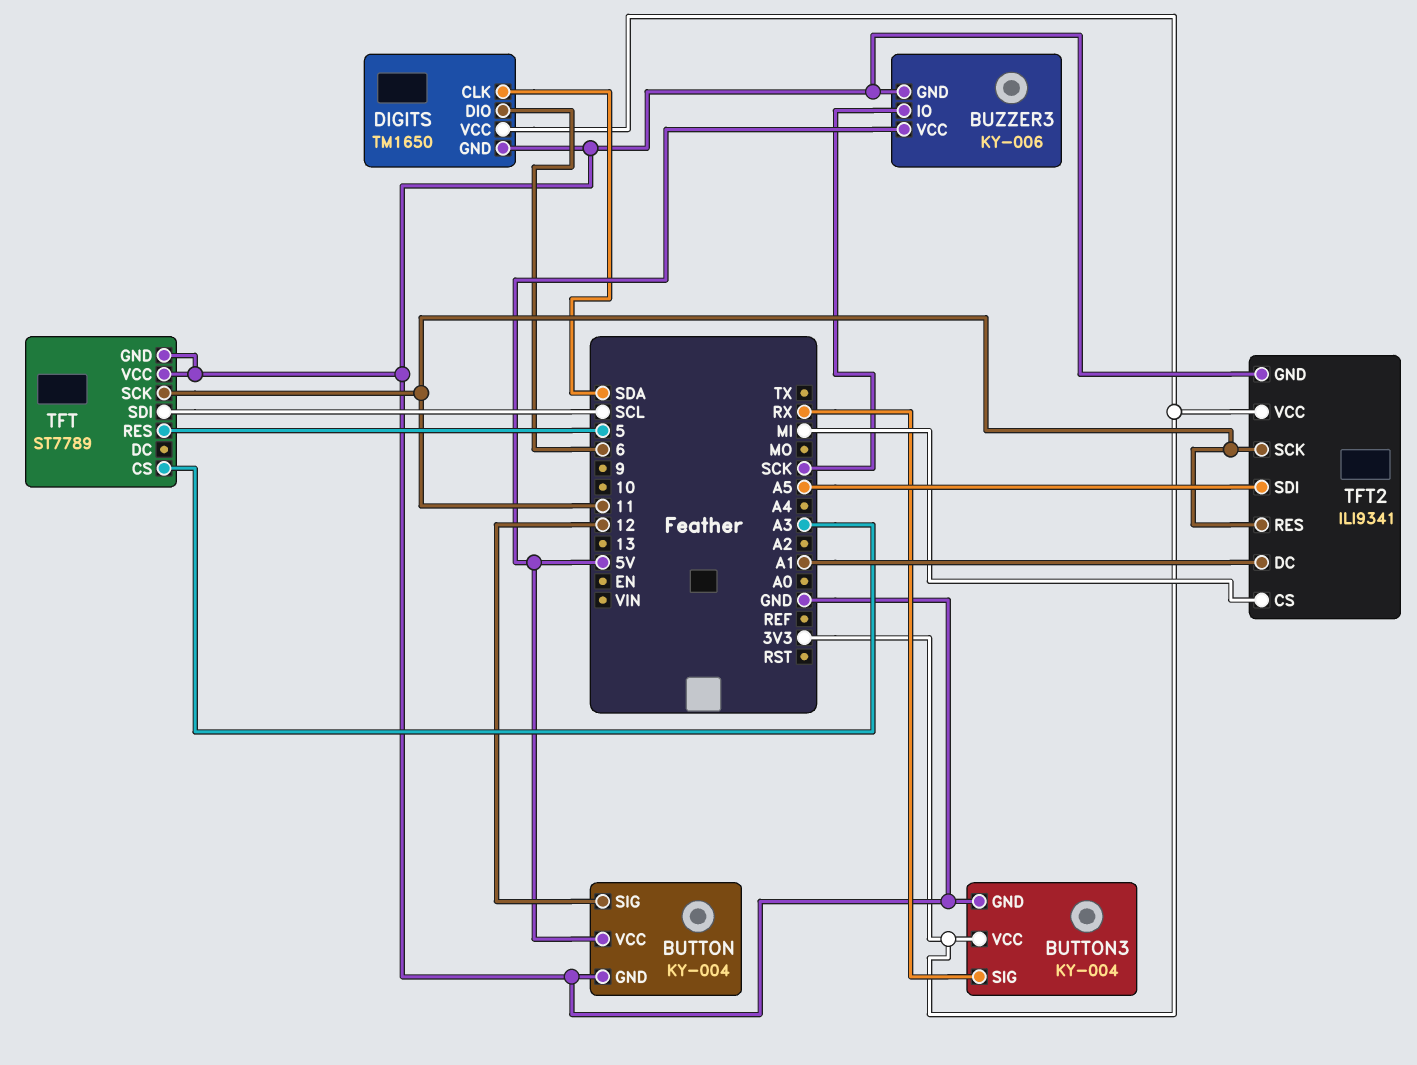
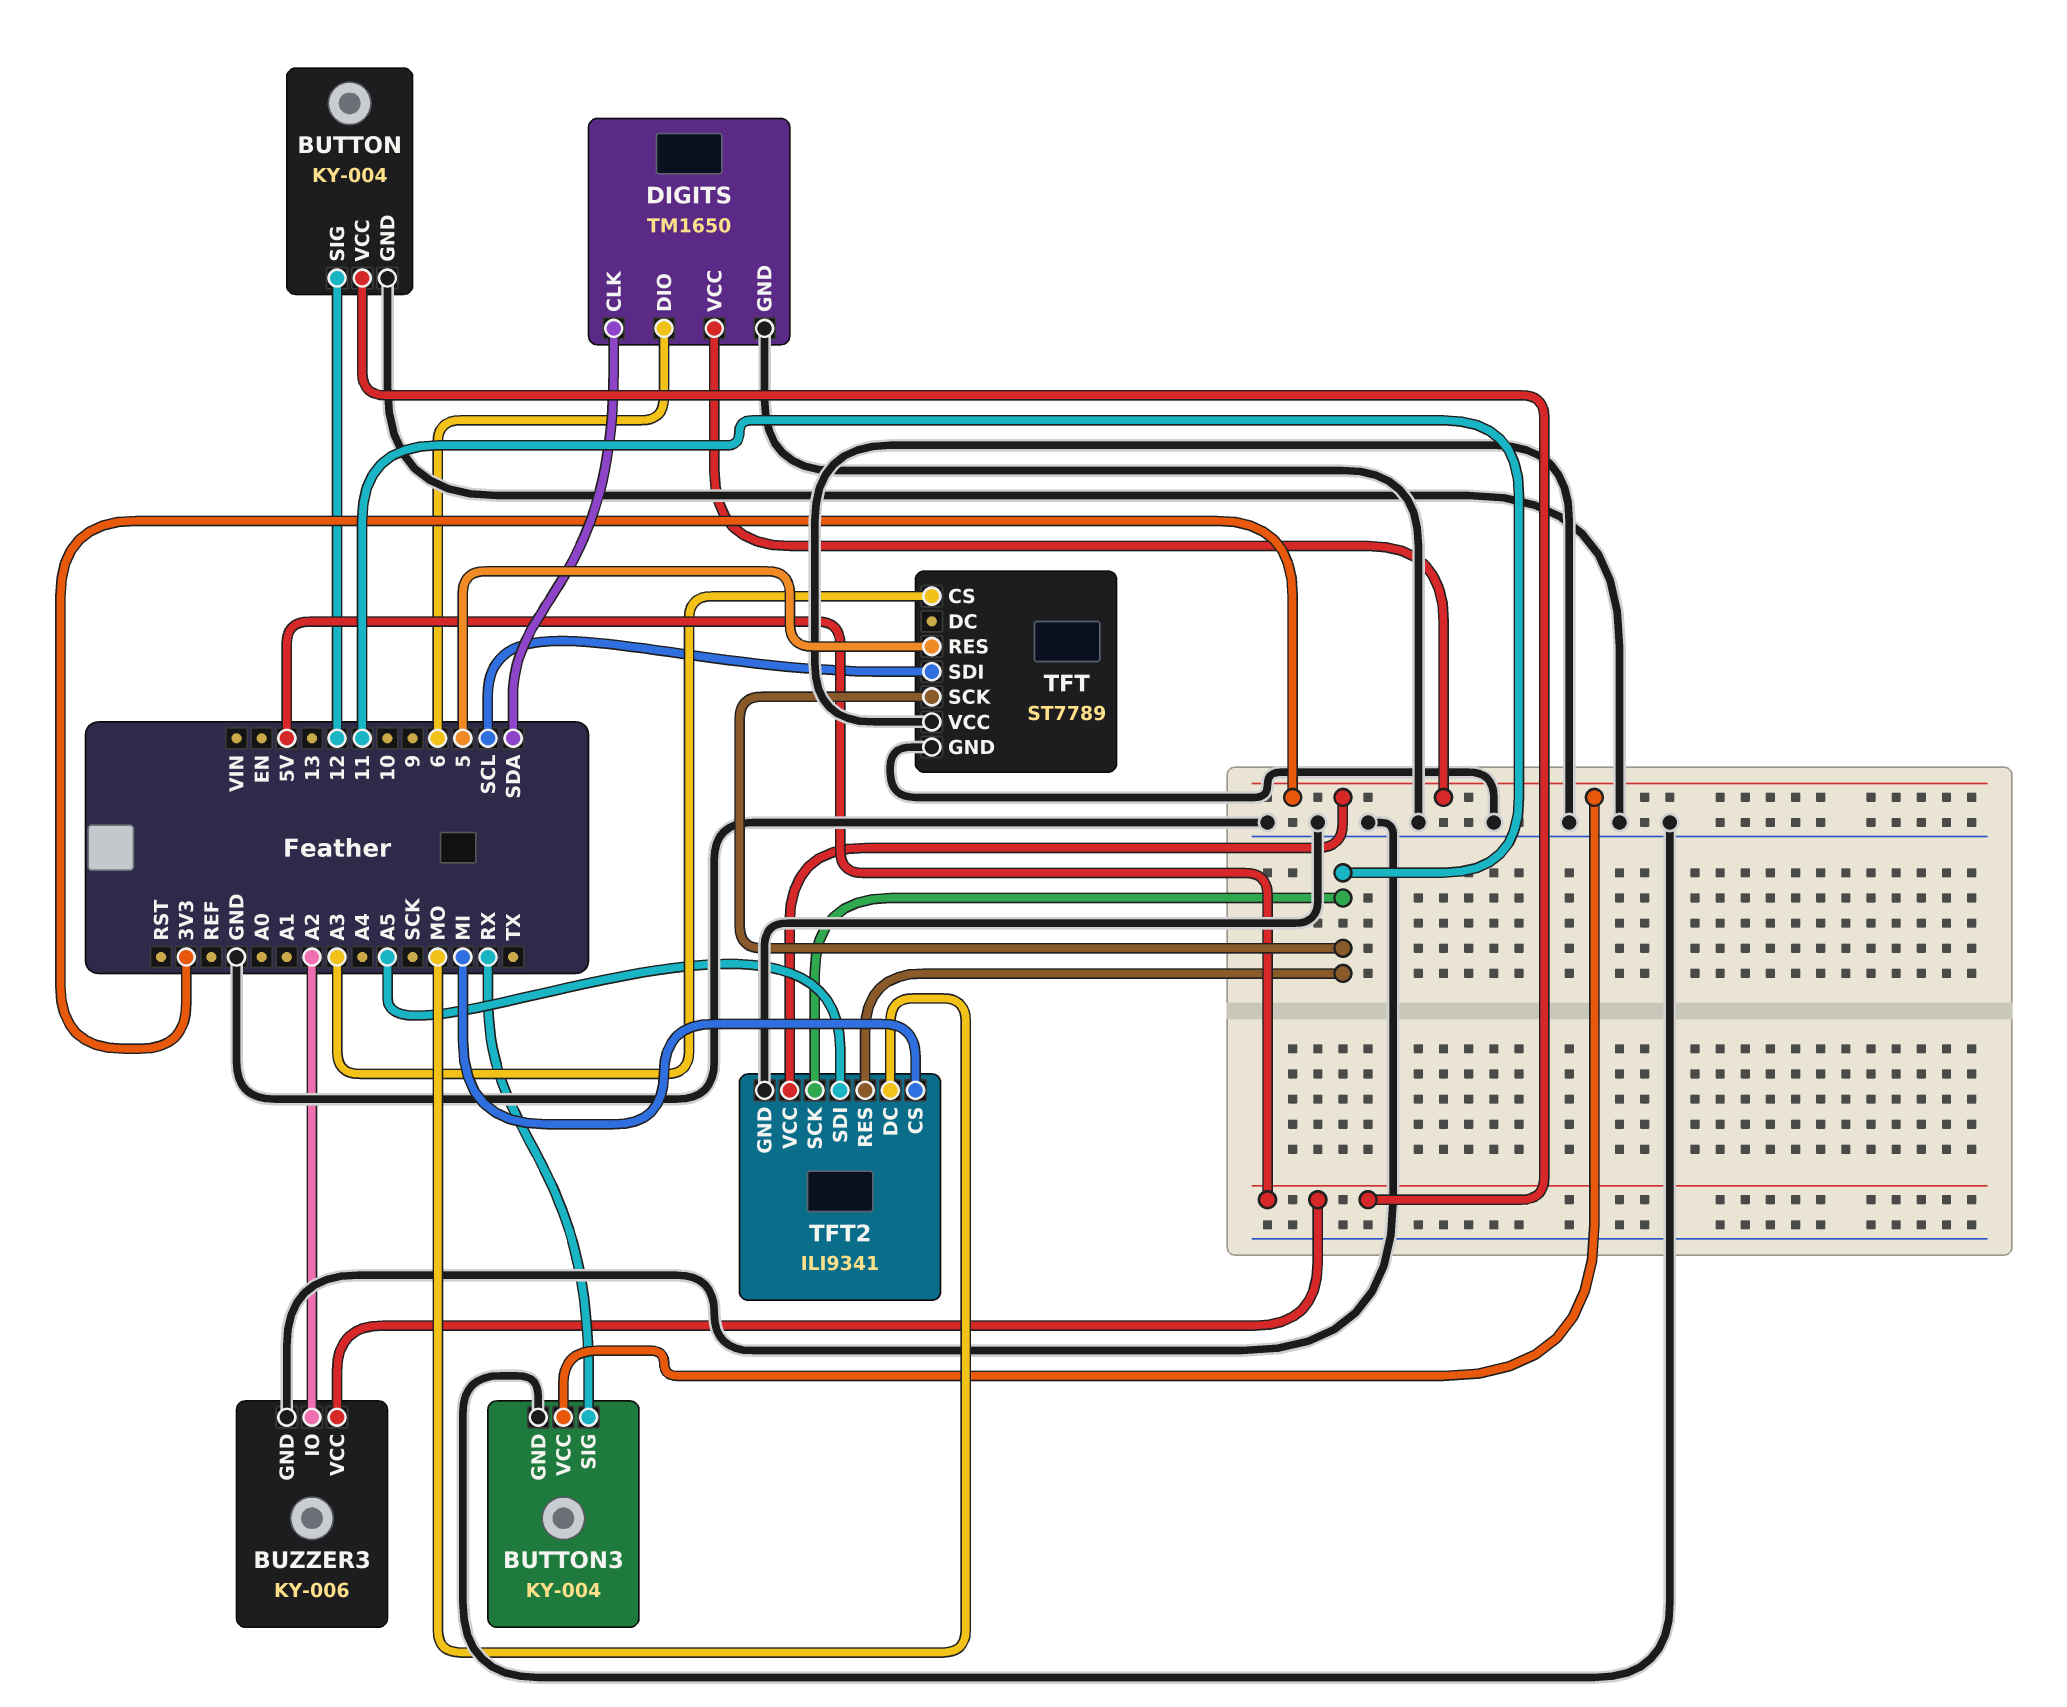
BUZZER3 pin IO: SCK -> A2
TFT2 pin DC: A1 -> MO

